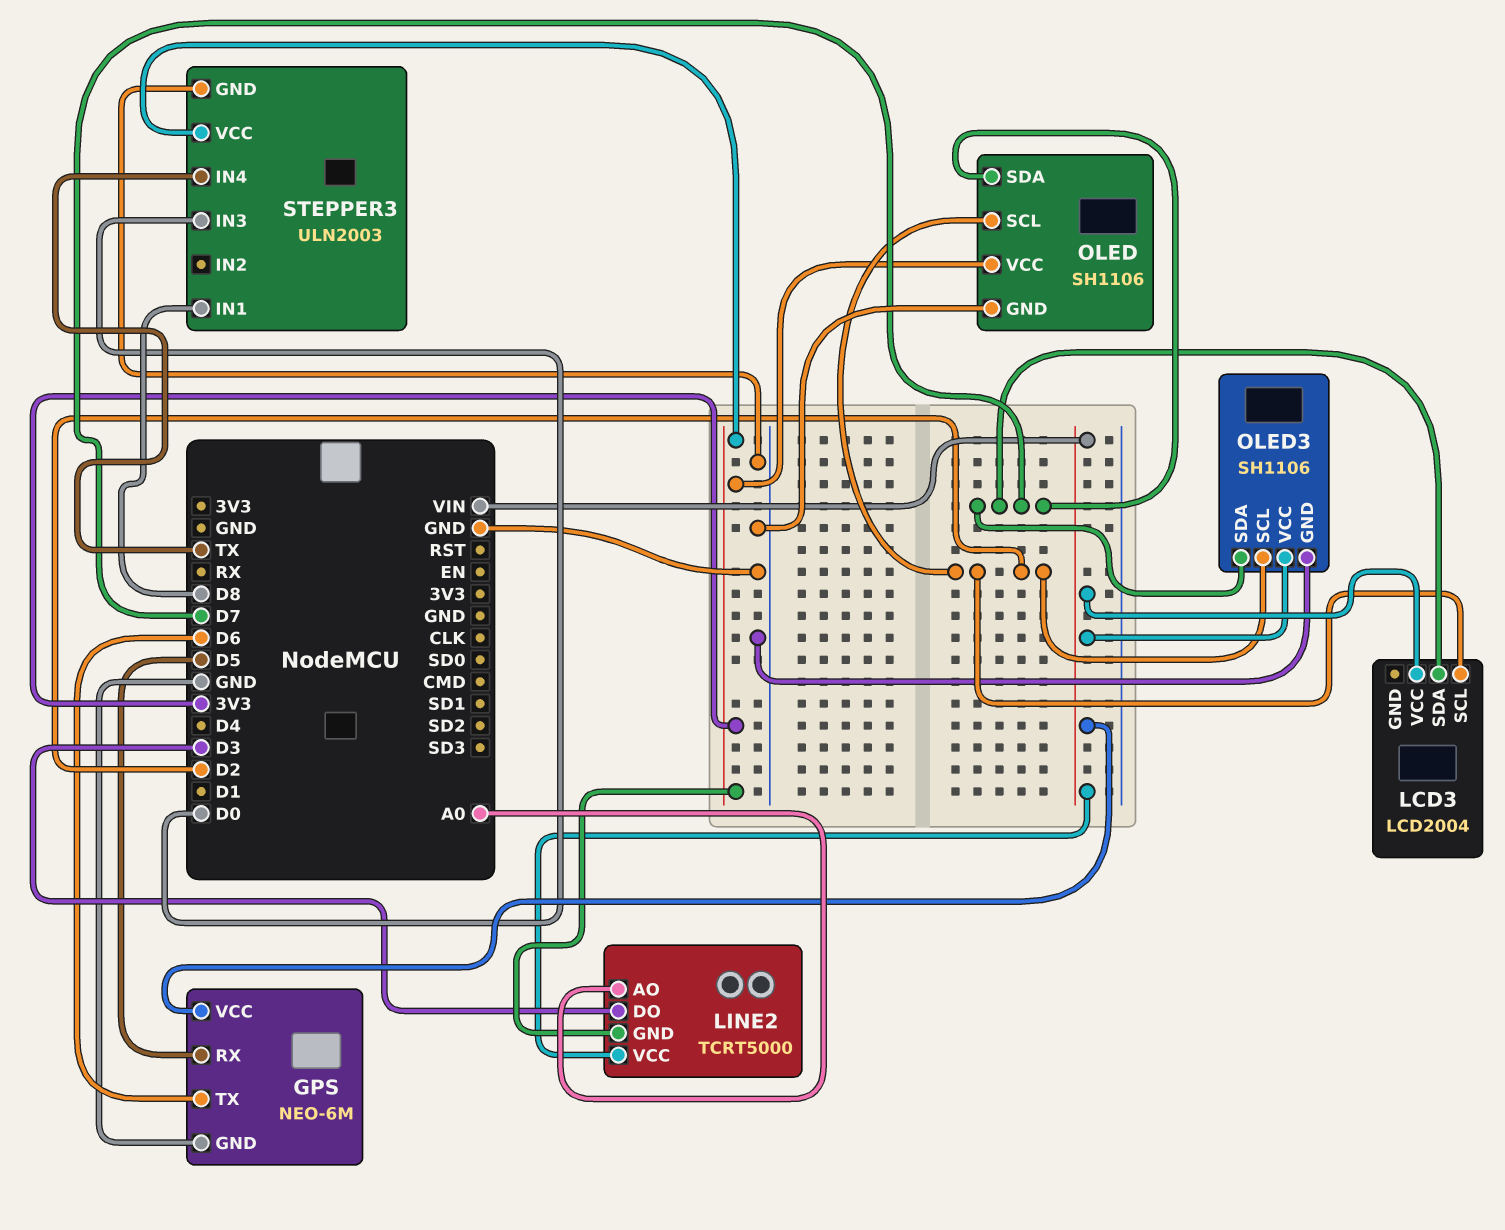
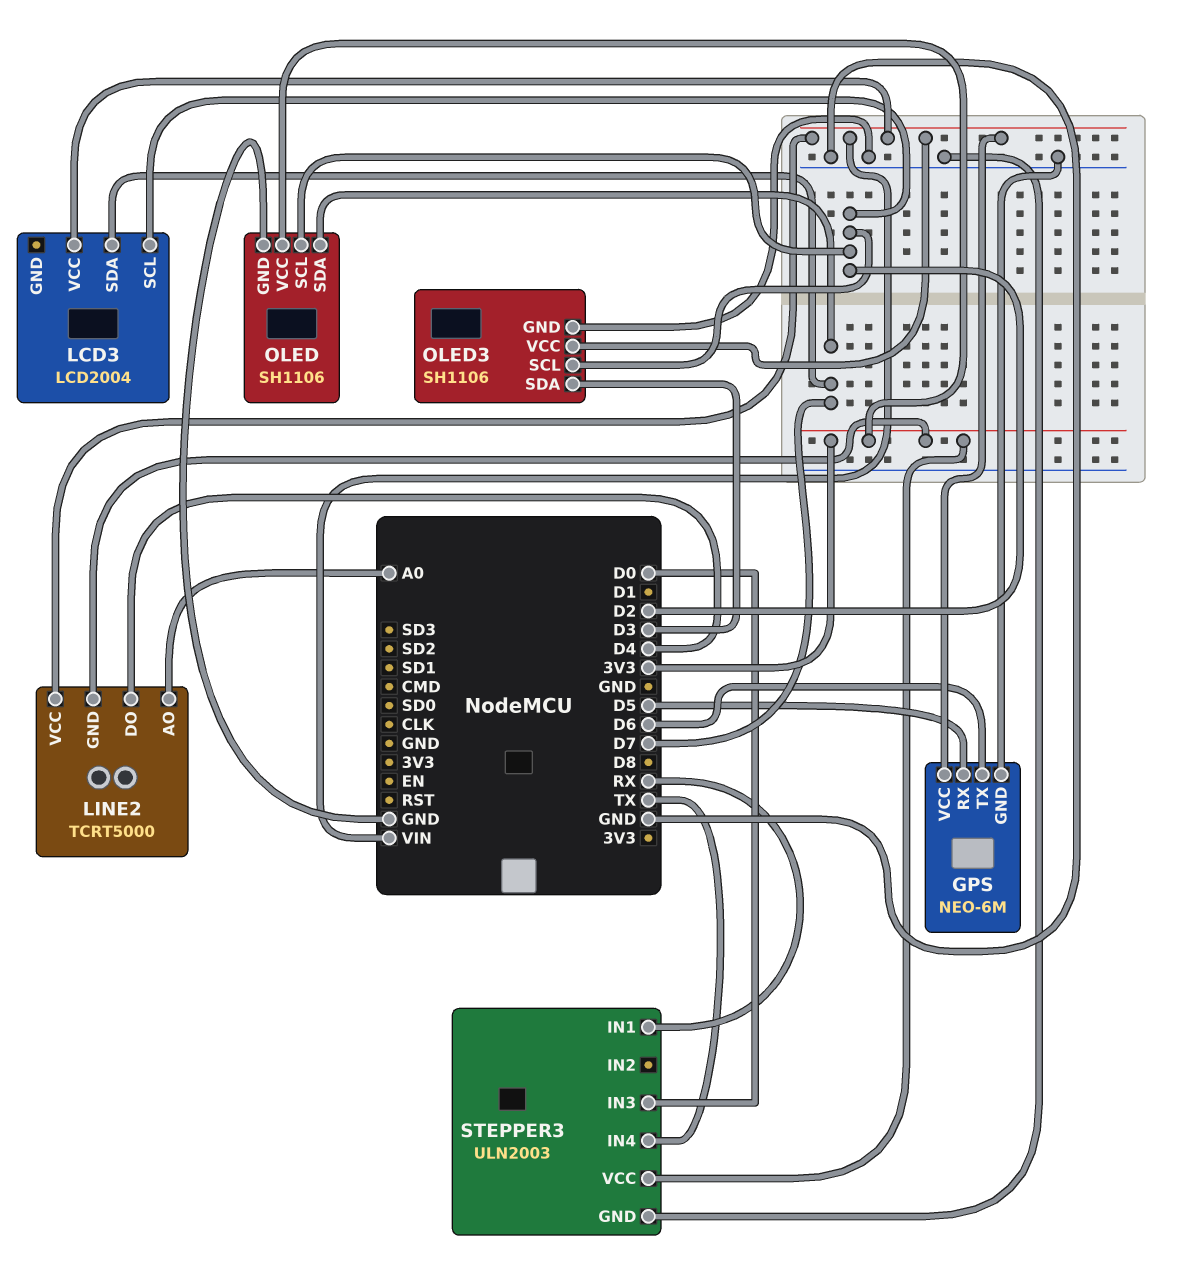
LINE2 pin DO: D3 -> D4
OLED3 pin SDA: D7 -> D3
STEPPER3 pin IN1: D8 -> RX

